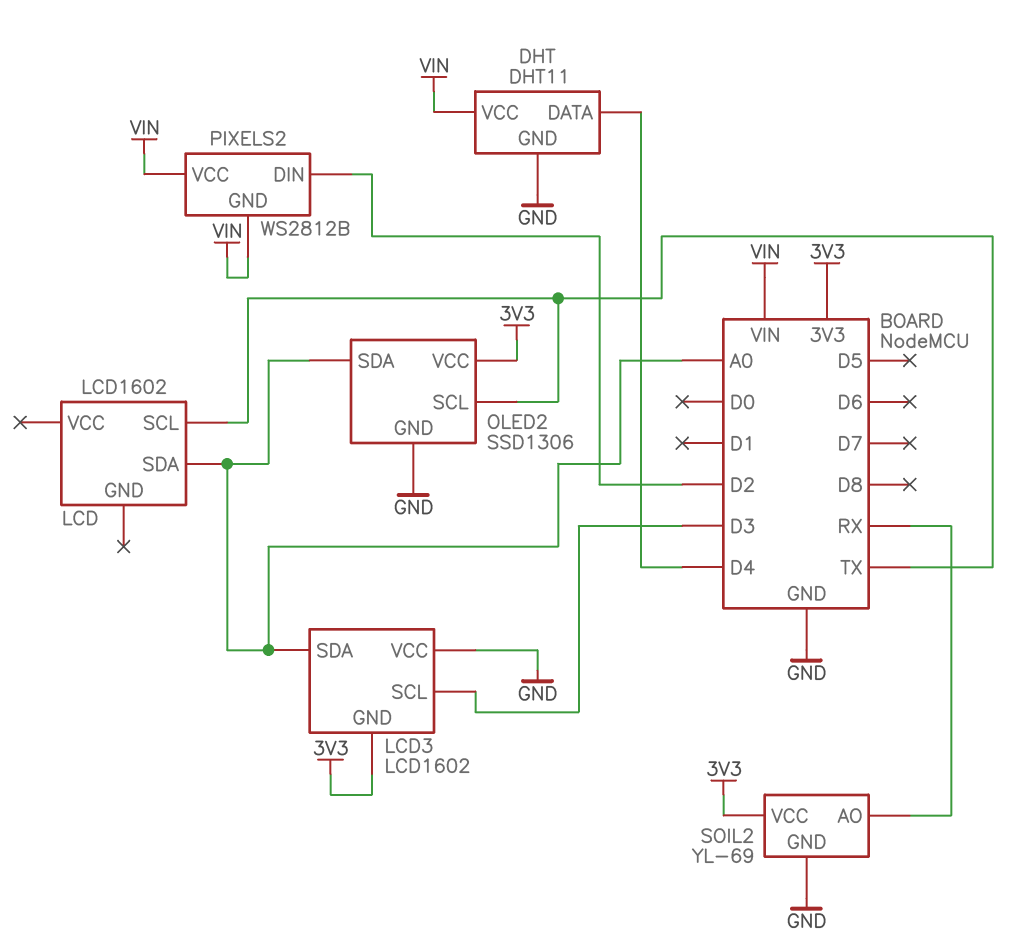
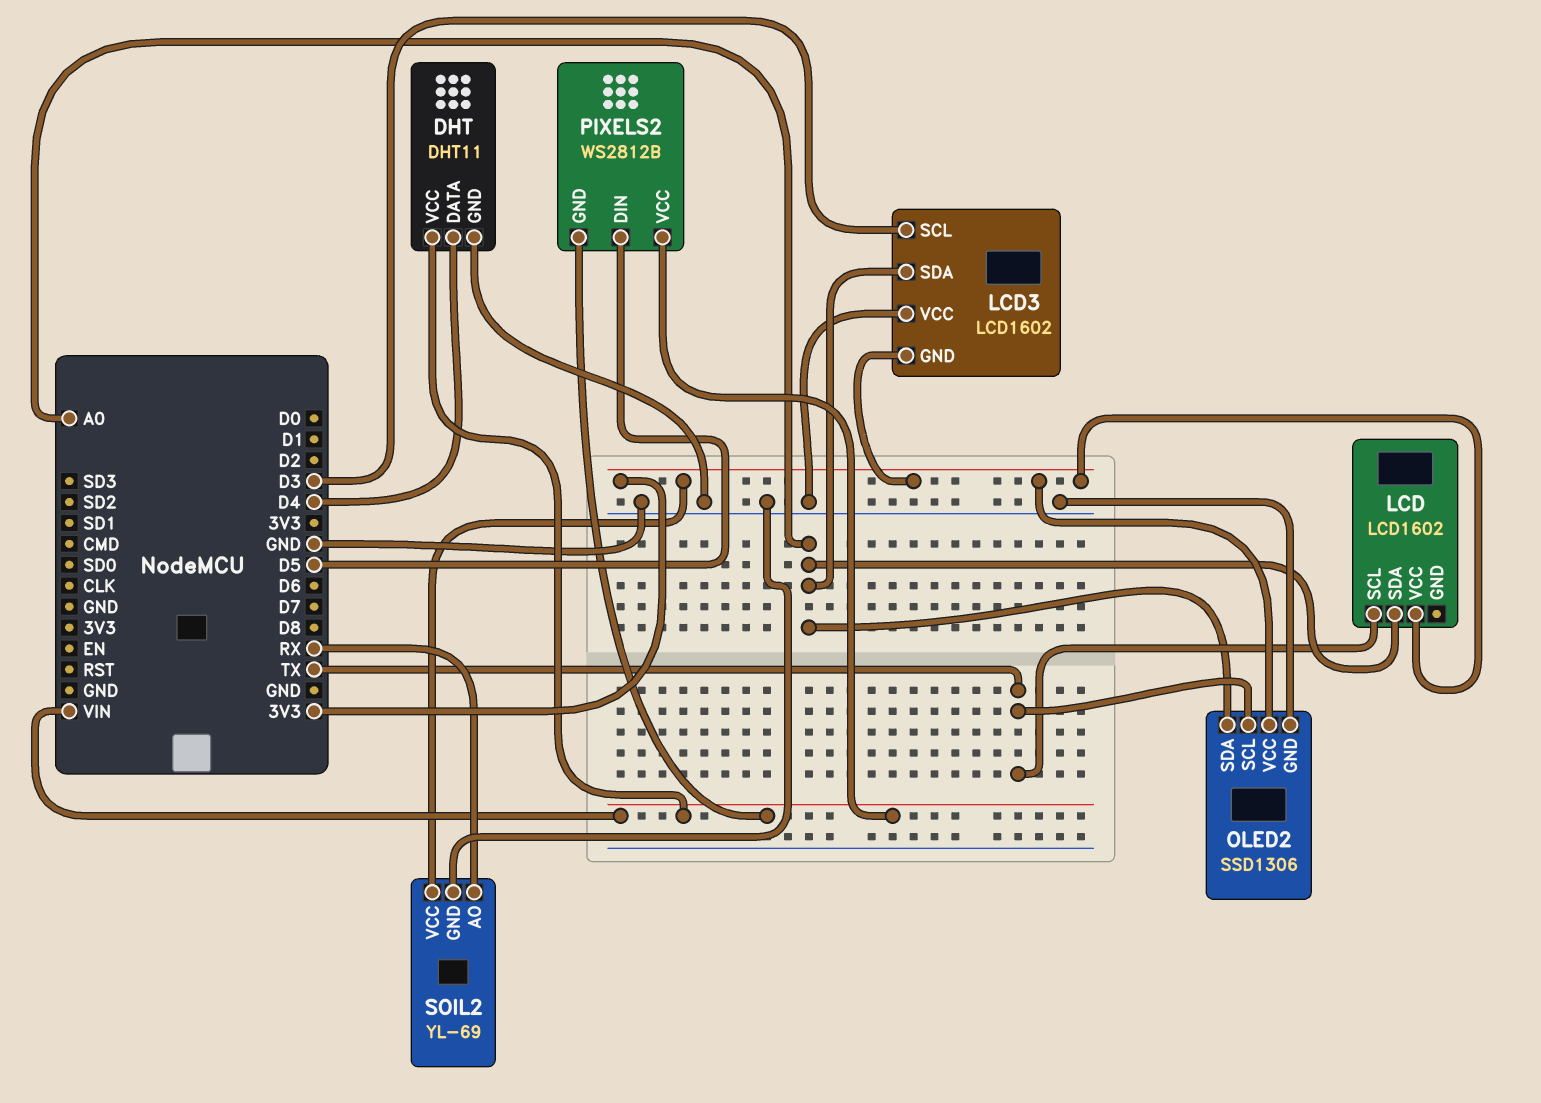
LCD pin VCC: none -> 3V3
PIXELS2 pin DIN: D2 -> D5

